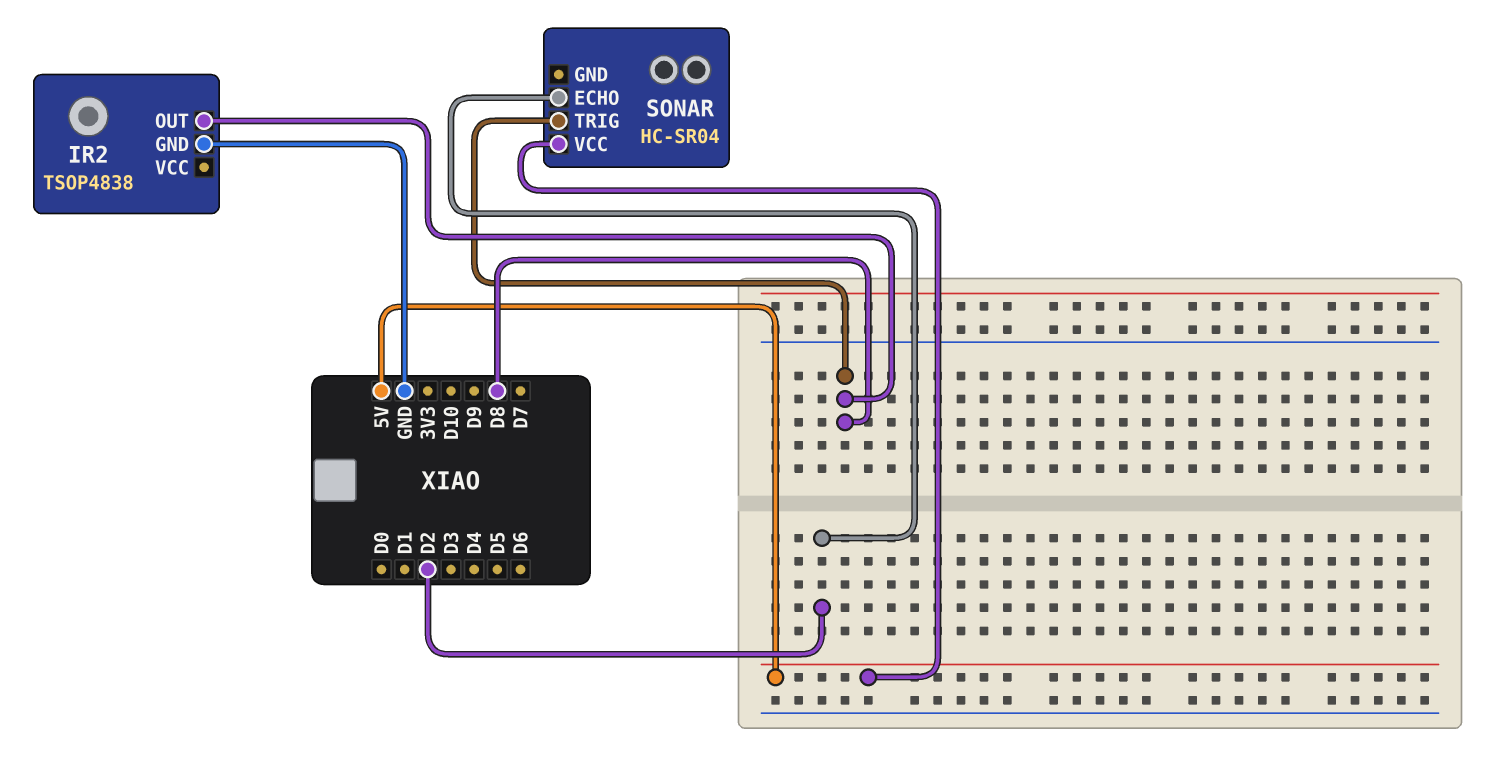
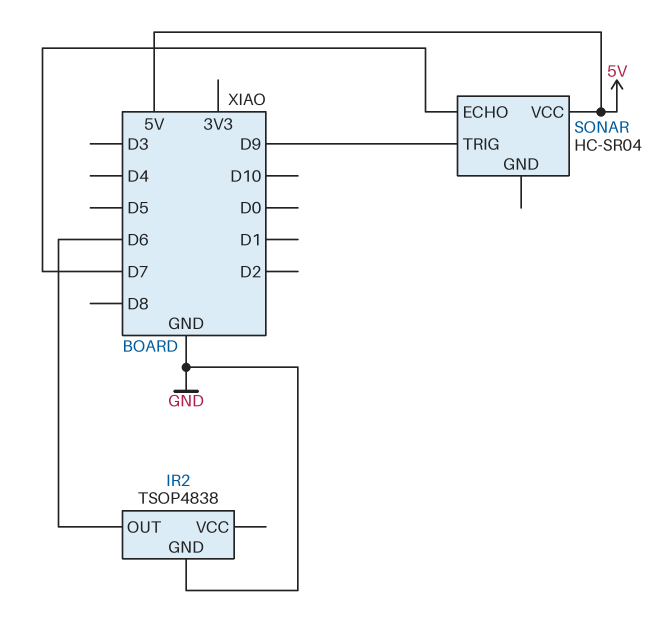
IR2 pin OUT: D8 -> D6
SONAR pin ECHO: D2 -> D7
SONAR pin TRIG: D8 -> D9

